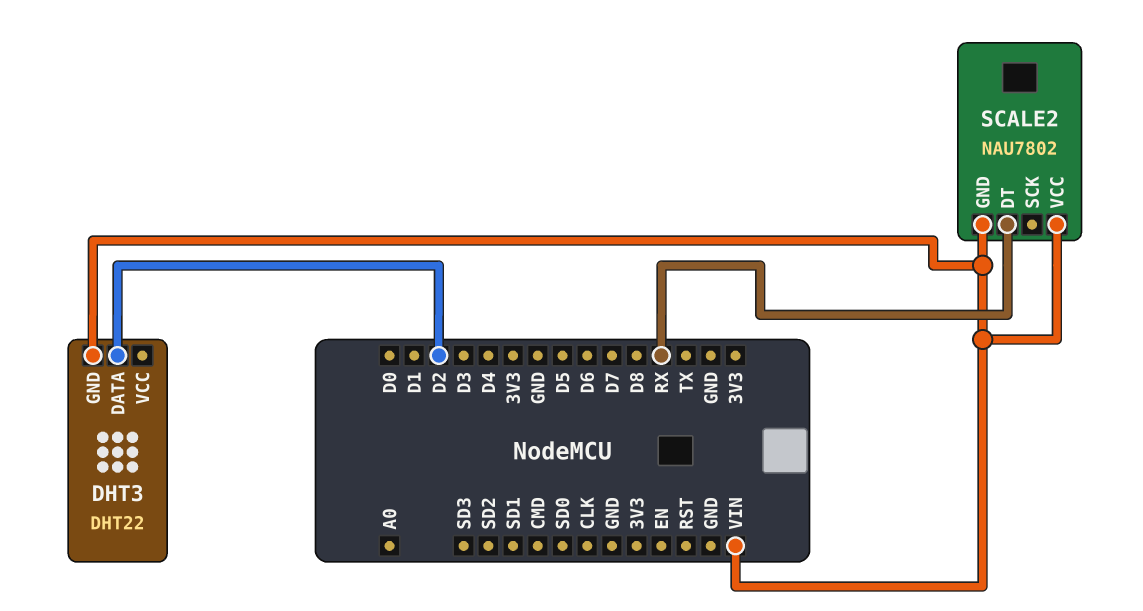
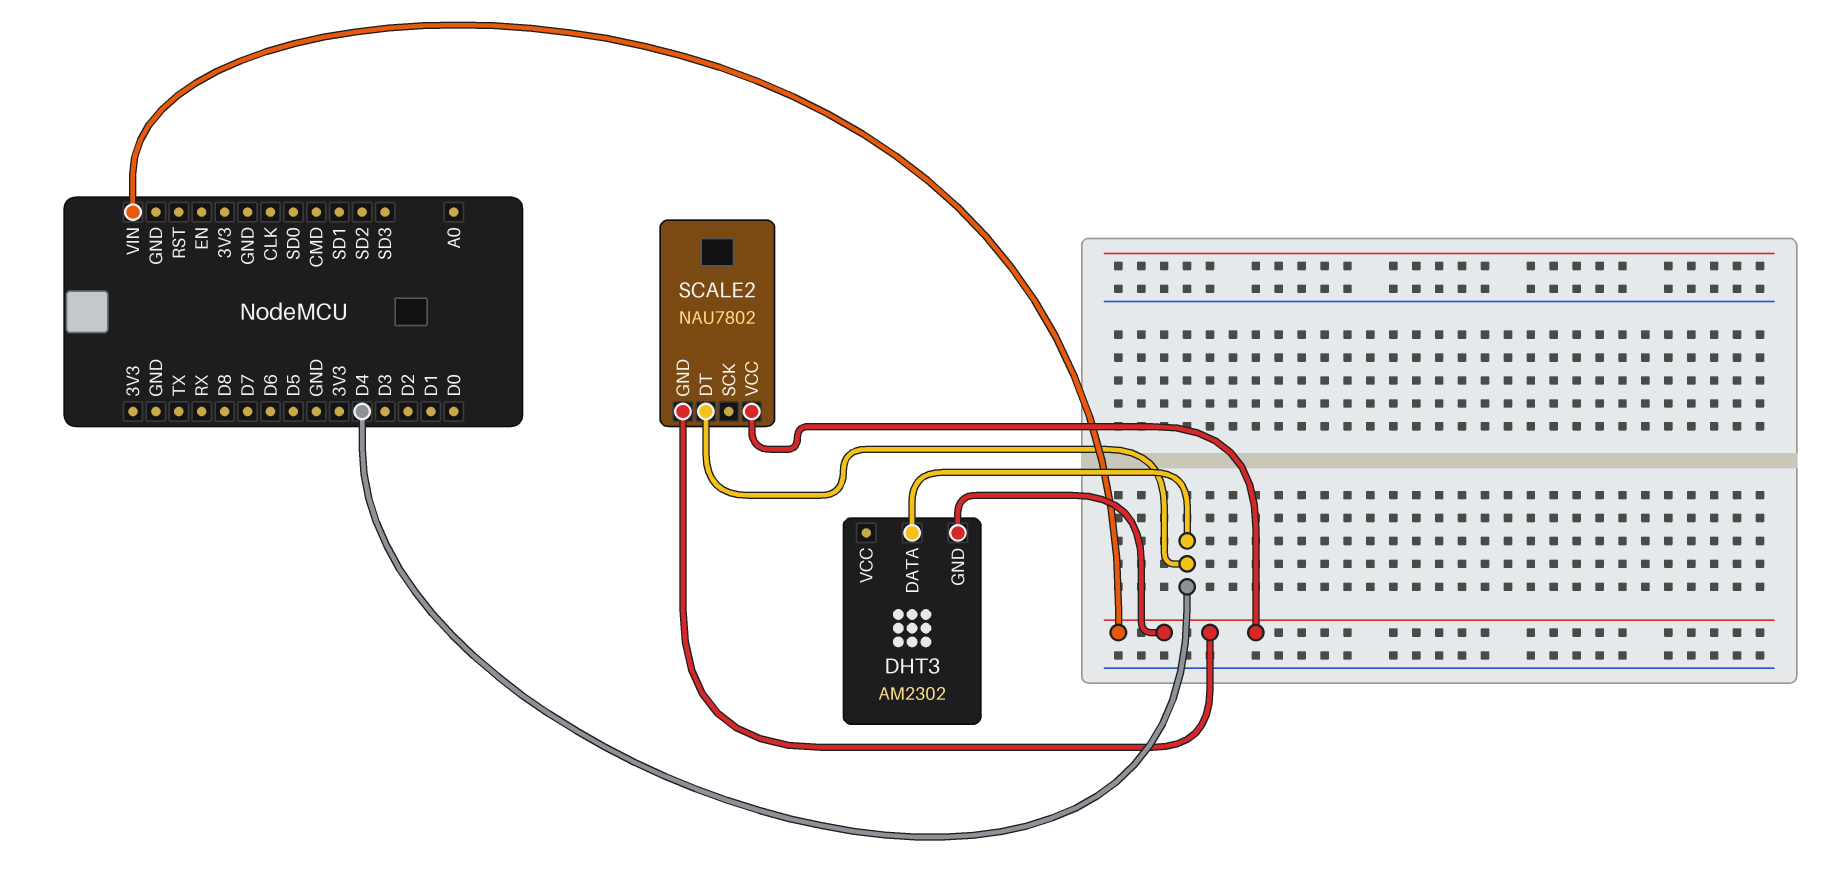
DHT3: DHT22 -> AM2302
DHT3 pin DATA: D2 -> D4
SCALE2 pin DT: RX -> D4

